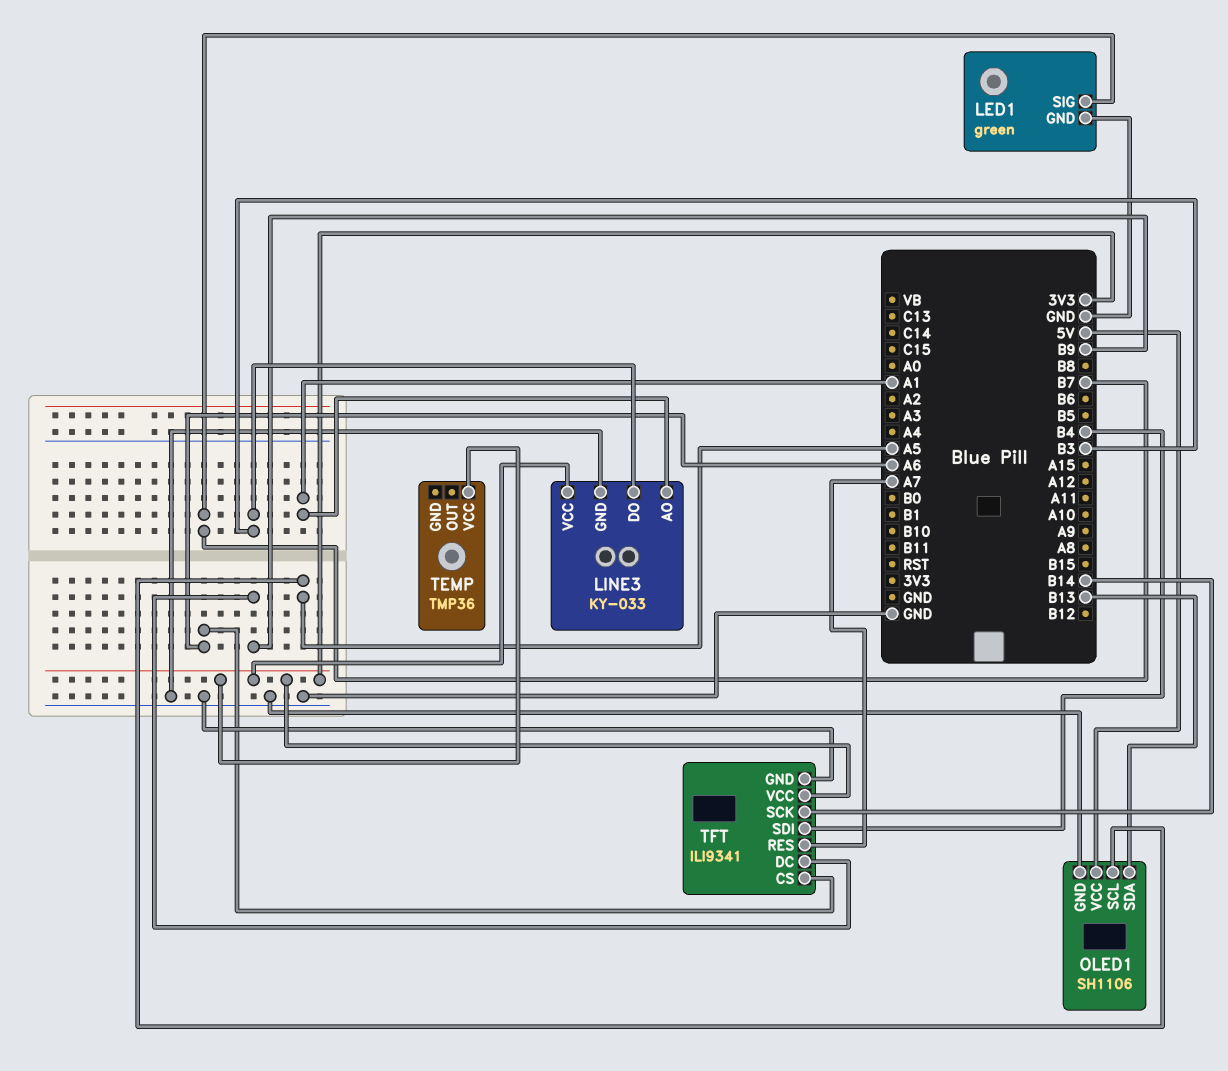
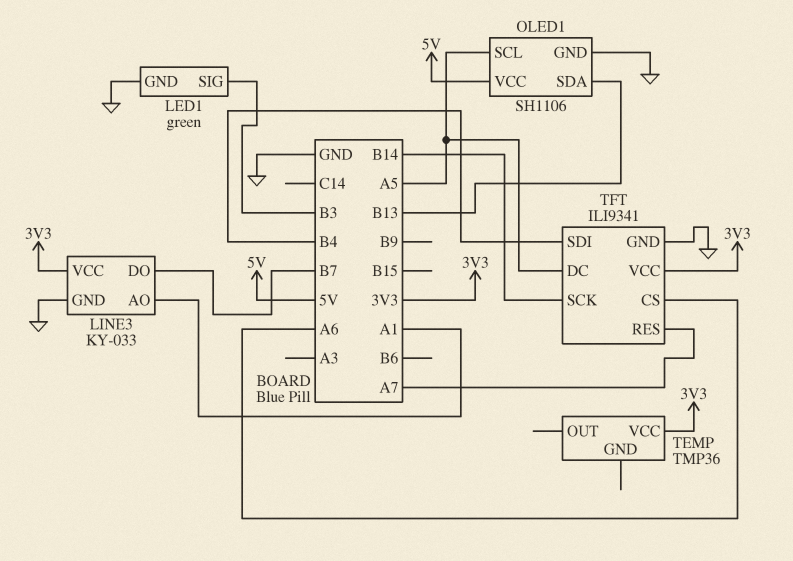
LED1 pin SIG: B7 -> B3
LINE3 pin DO: B3 -> B7
TFT pin DC: B9 -> A5

